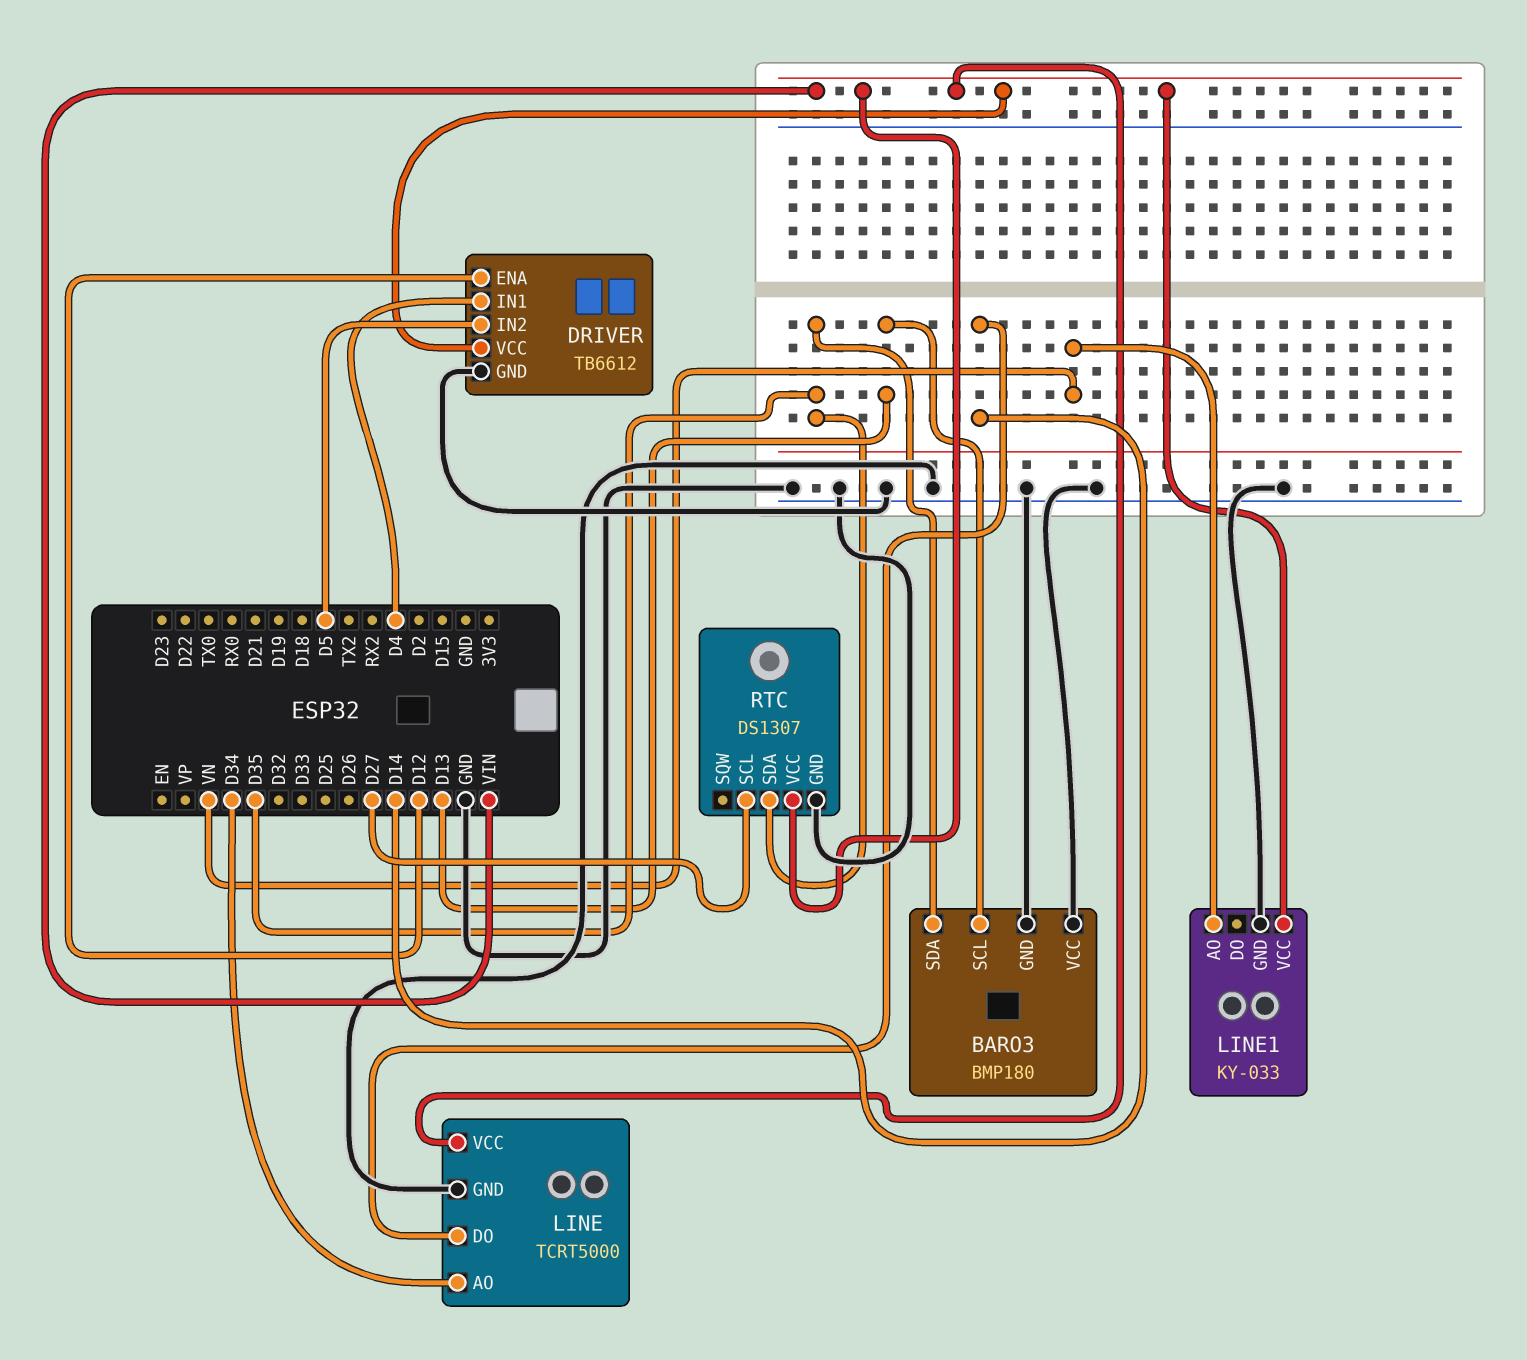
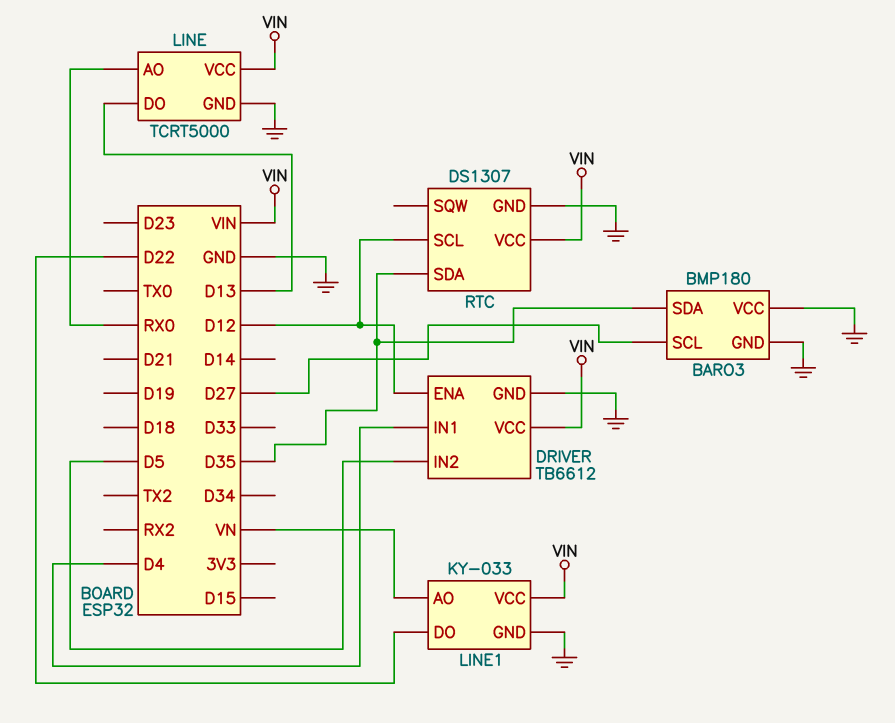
BARO3 pin SCL: D13 -> D27
LINE pin AO: D34 -> RX0
LINE pin DO: D14 -> D13
LINE1 pin DO: none -> D22
RTC pin SCL: D27 -> D12

